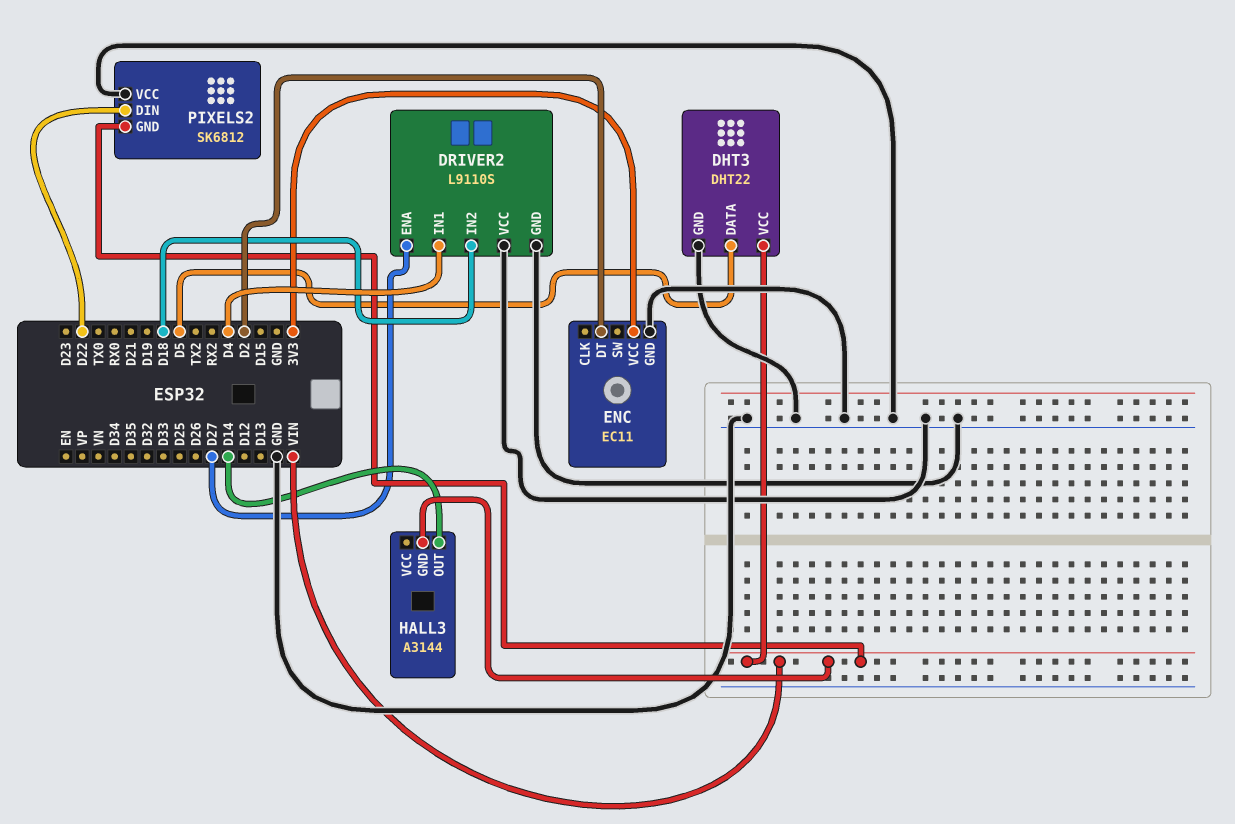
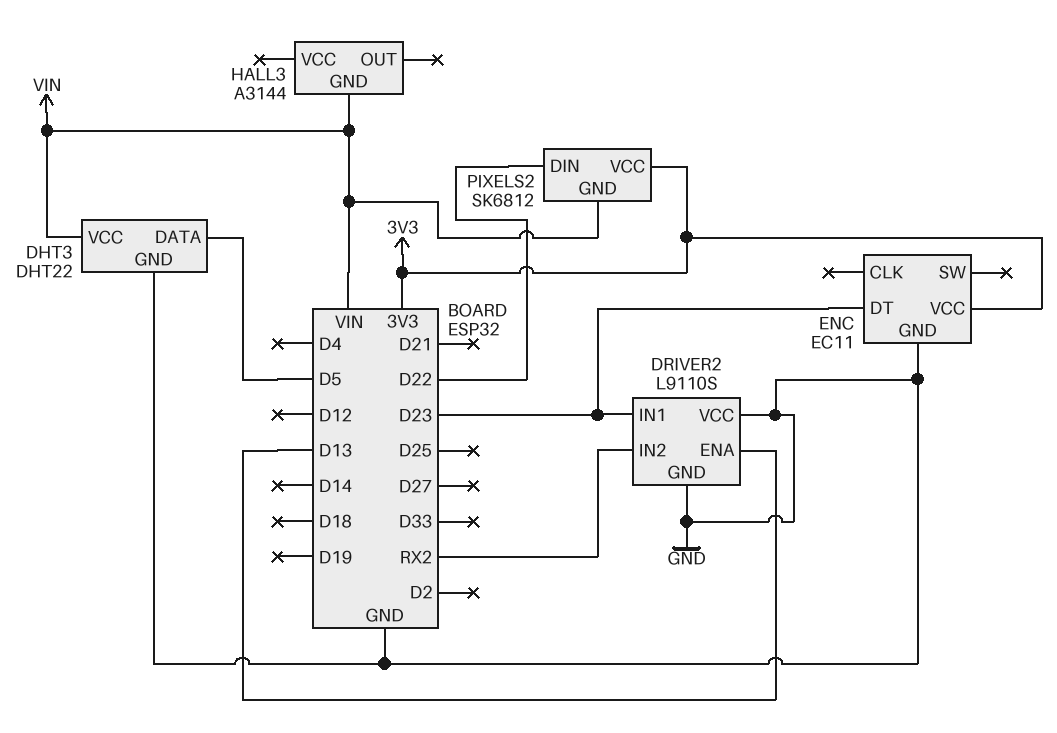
DRIVER2 pin ENA: D27 -> D13
DRIVER2 pin IN1: D4 -> D23
DRIVER2 pin IN2: D18 -> RX2
ENC pin DT: D2 -> D23
HALL3 pin OUT: D14 -> none
PIXELS2 pin VCC: GND -> 3V3

